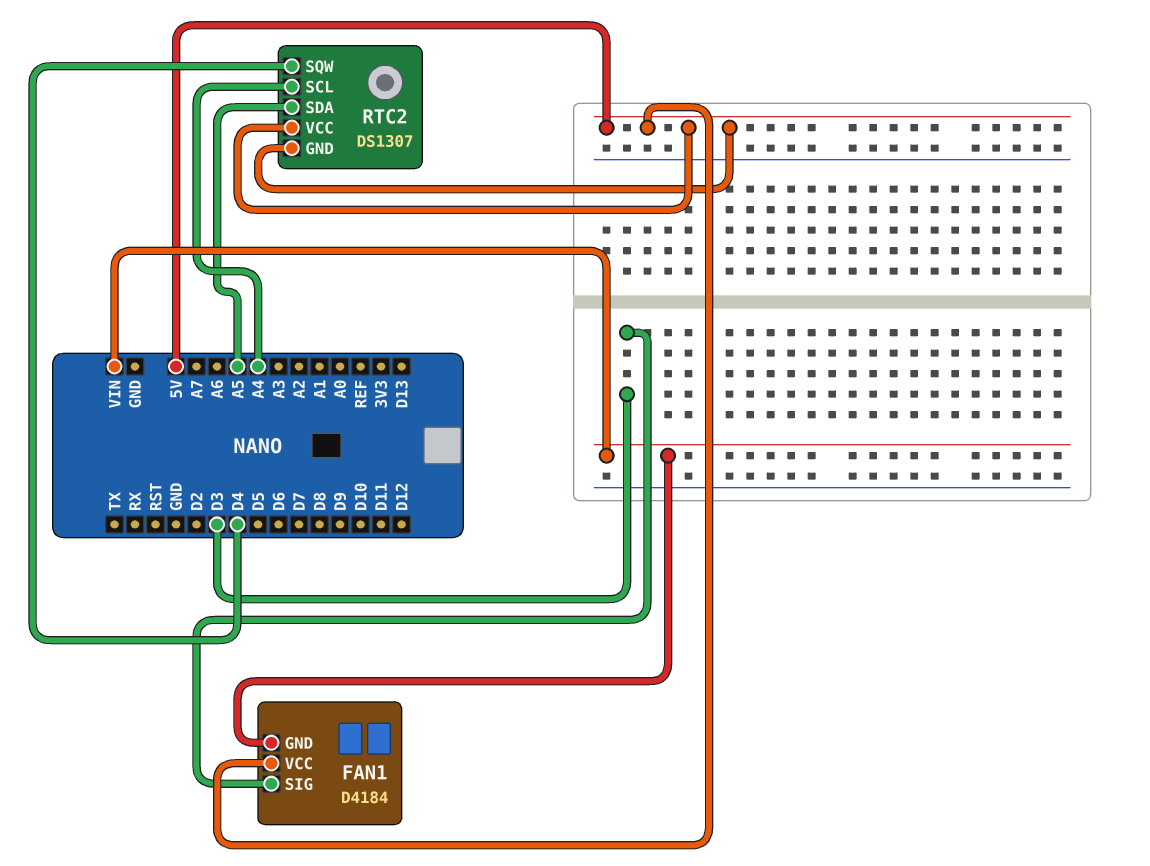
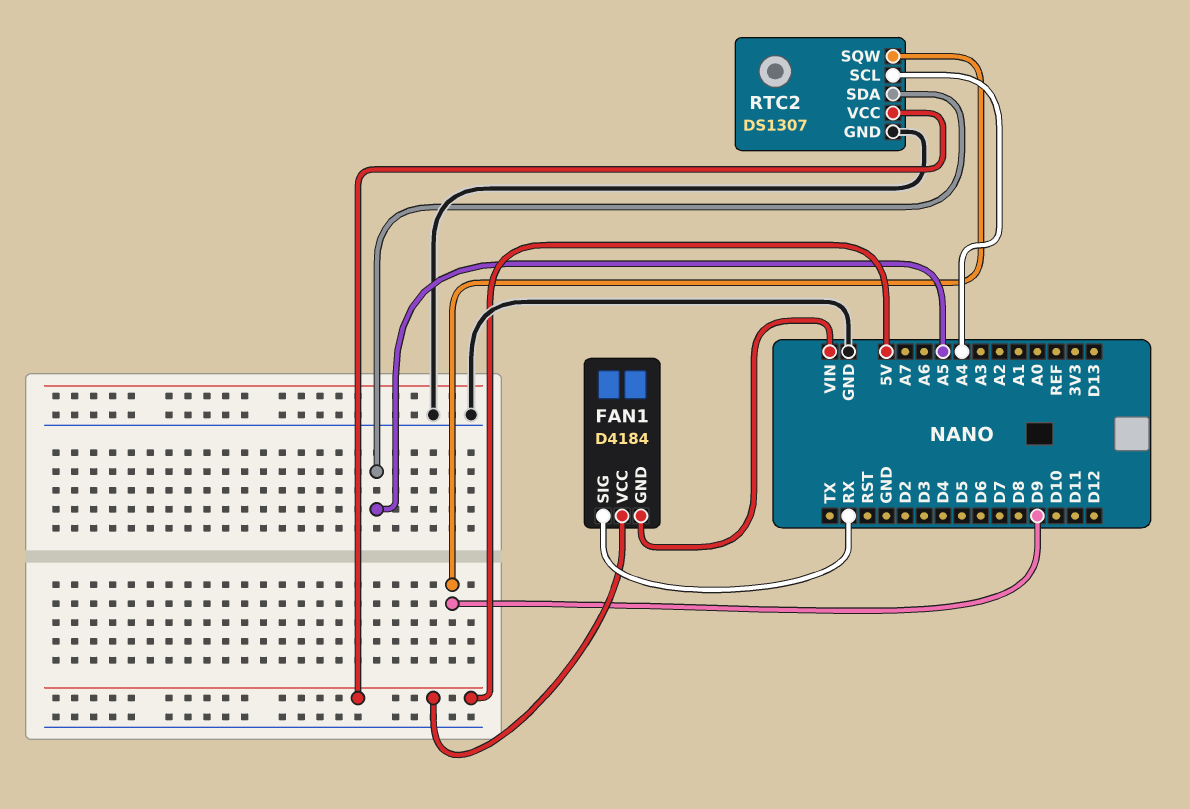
FAN1 pin SIG: D3 -> RX
RTC2 pin GND: 5V -> GND
RTC2 pin SQW: D4 -> D9

